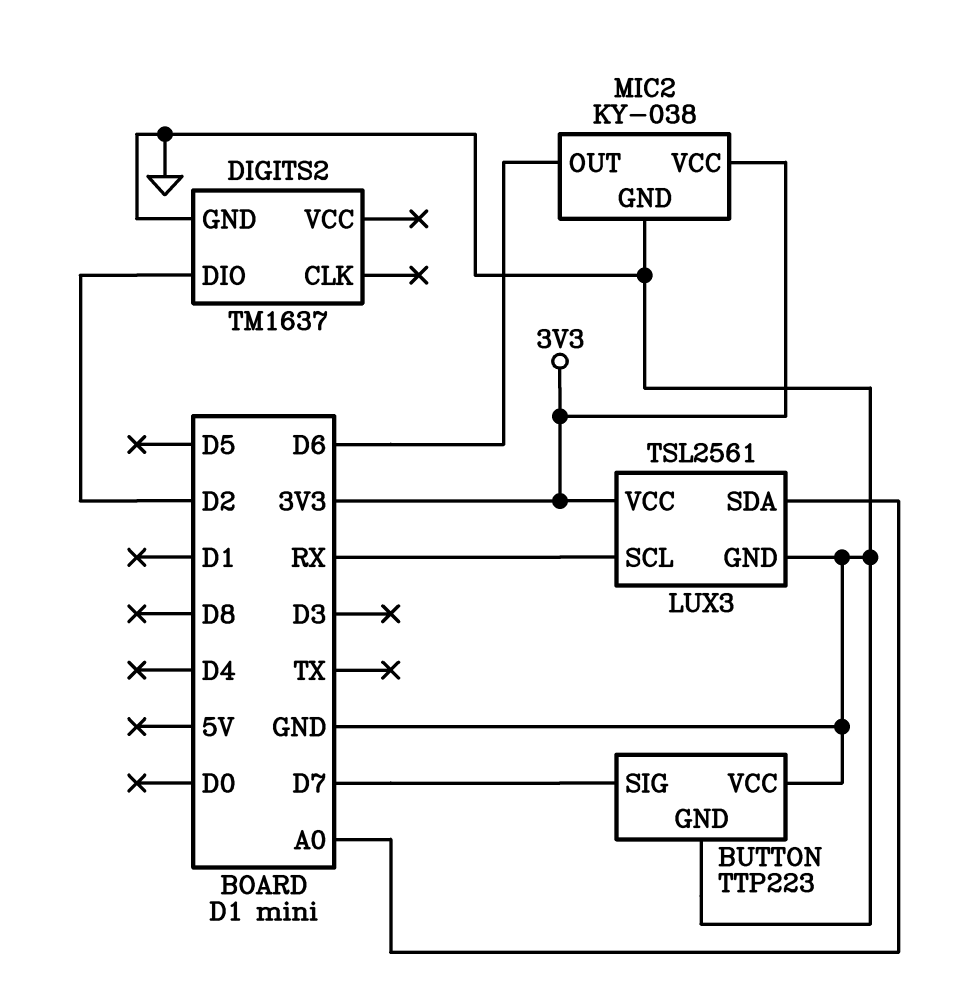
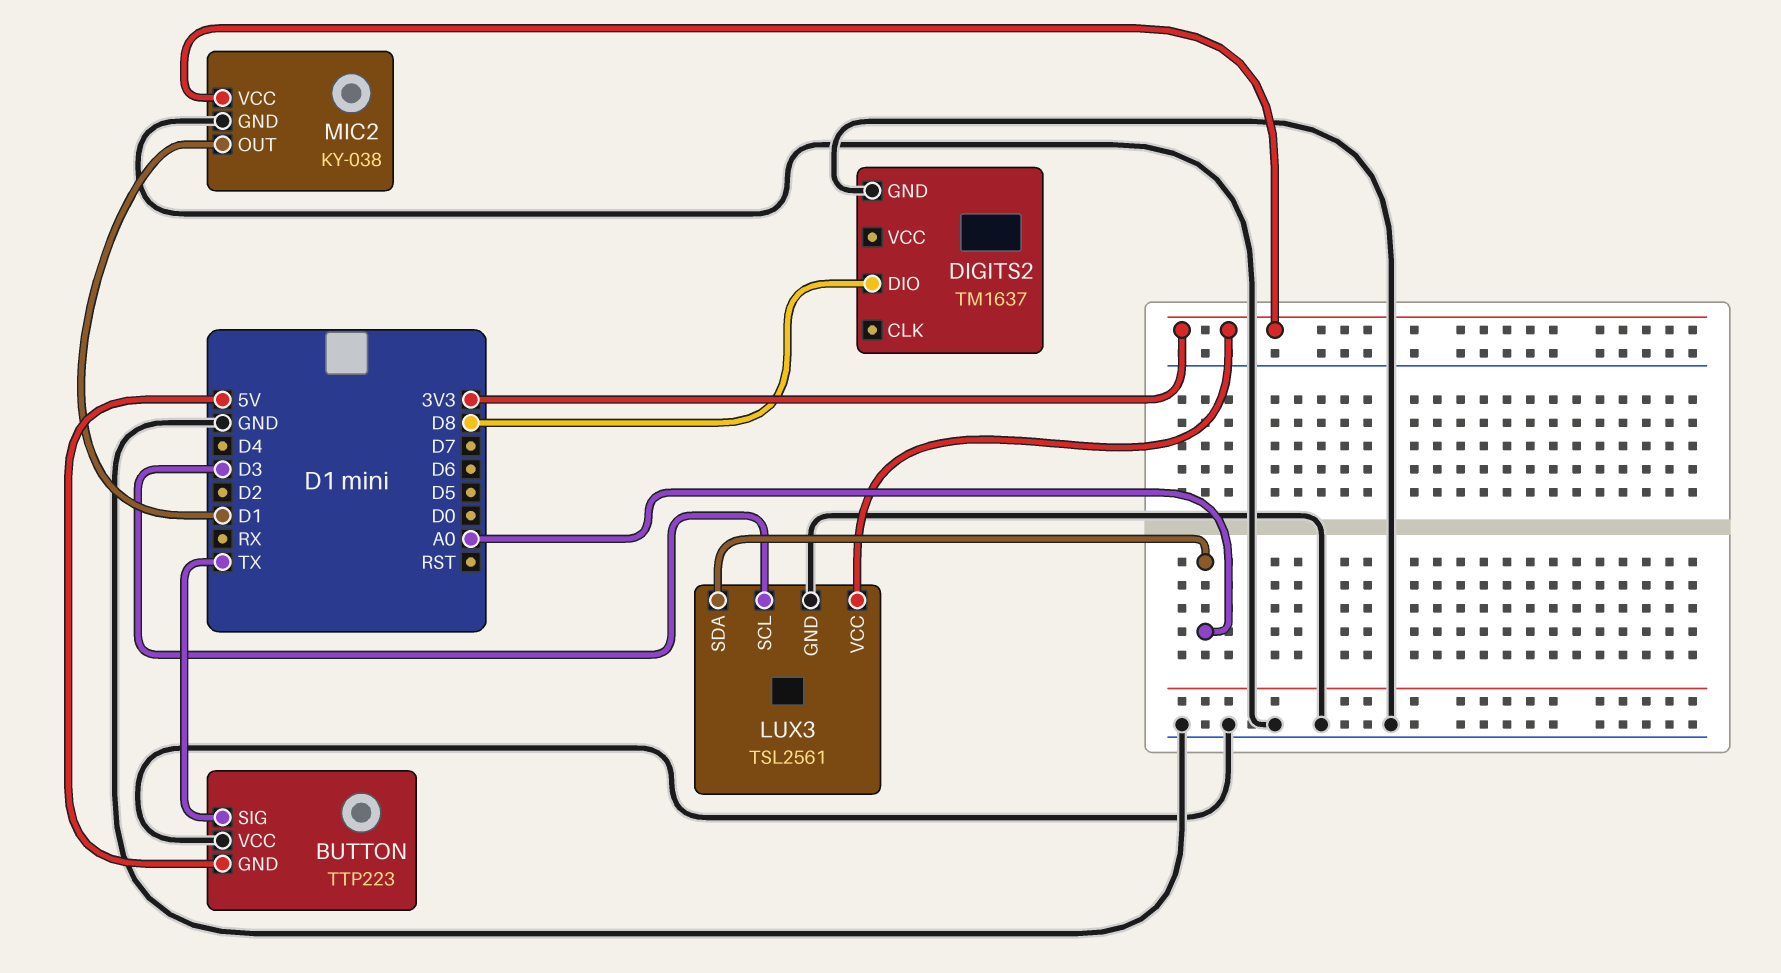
BUTTON pin GND: GND -> 5V
BUTTON pin SIG: D7 -> TX
DIGITS2 pin DIO: D2 -> D8
LUX3 pin SCL: RX -> D3
MIC2 pin OUT: D6 -> D1

